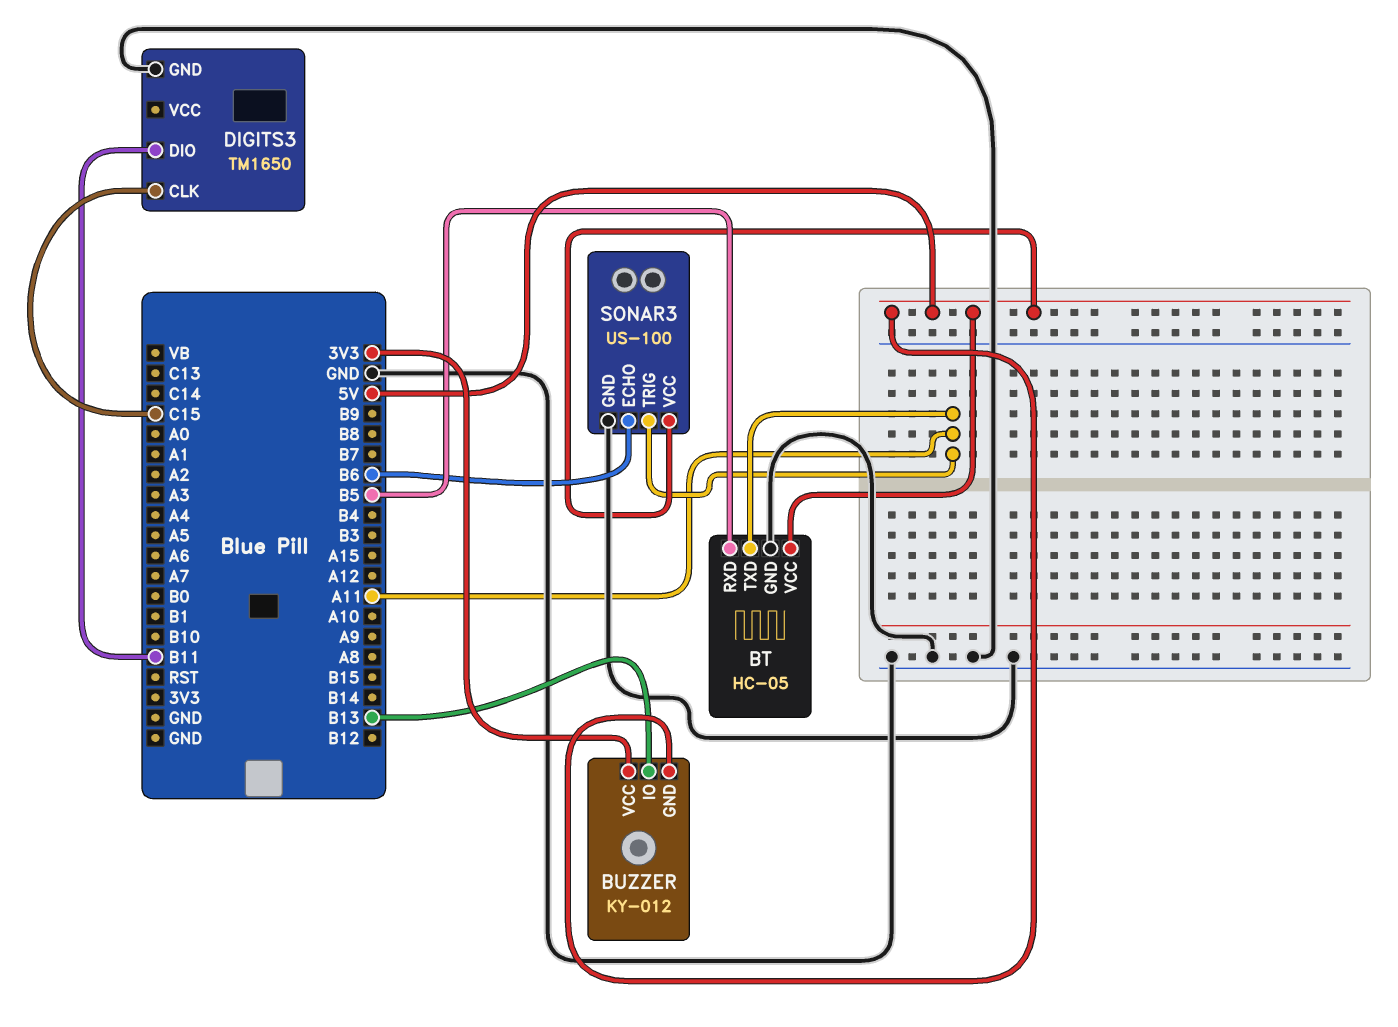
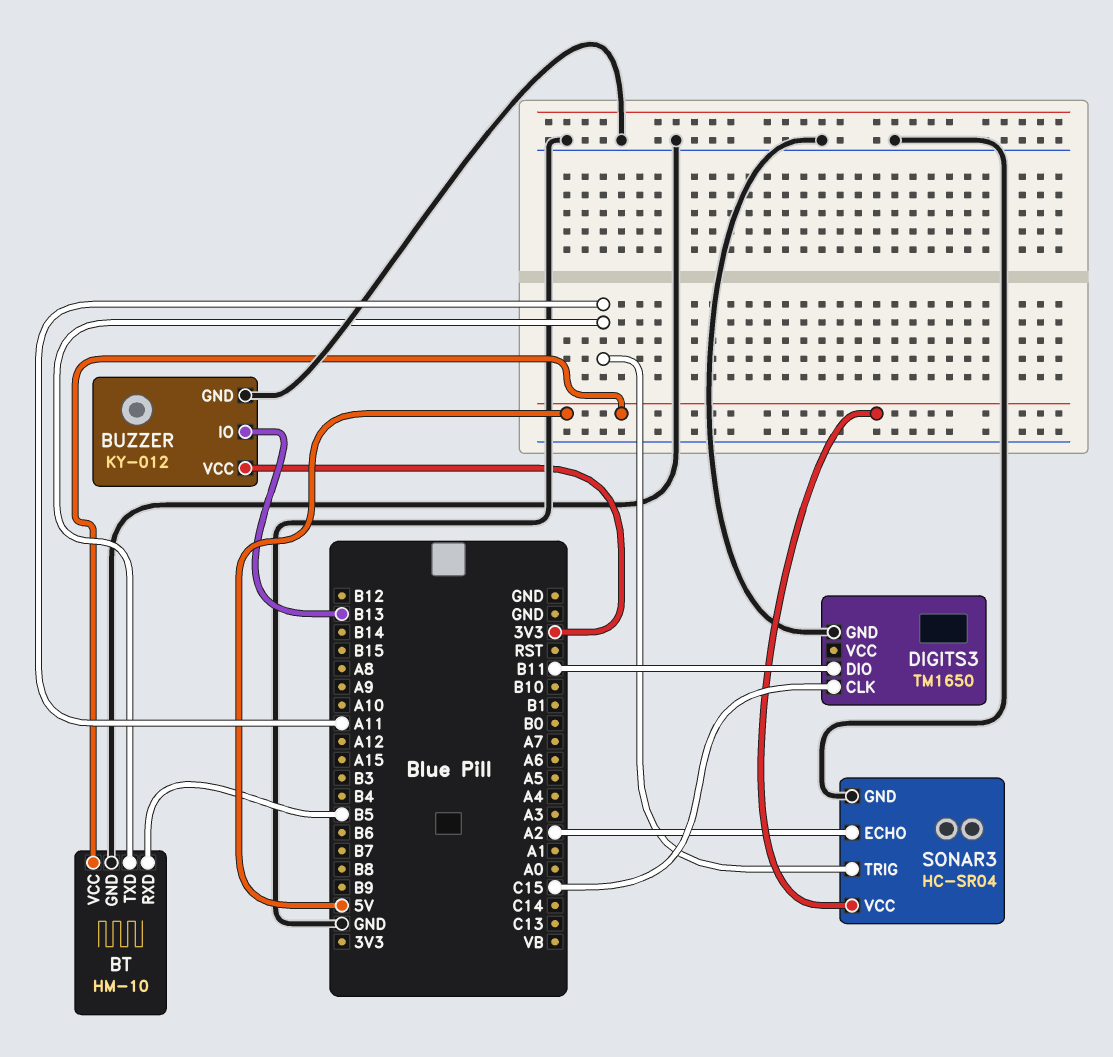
BT: HC-05 -> HM-10
BUZZER pin GND: 5V -> GND
SONAR3: US-100 -> HC-SR04
SONAR3 pin ECHO: B6 -> A2

